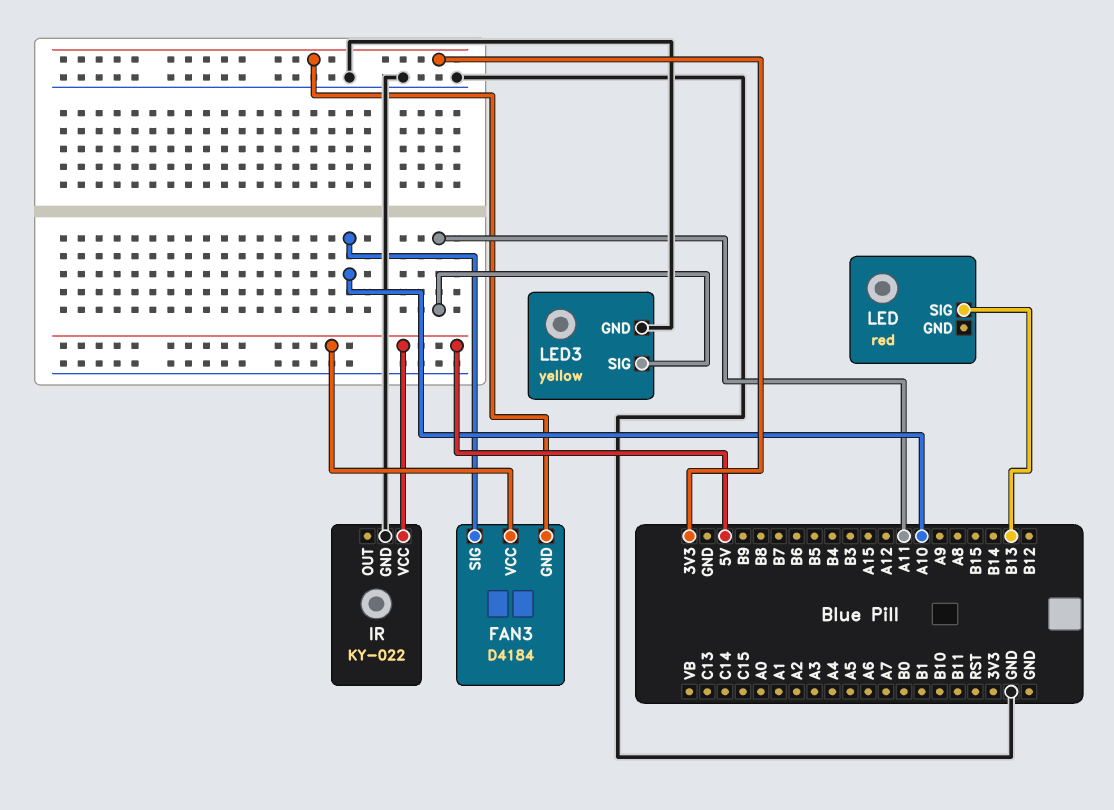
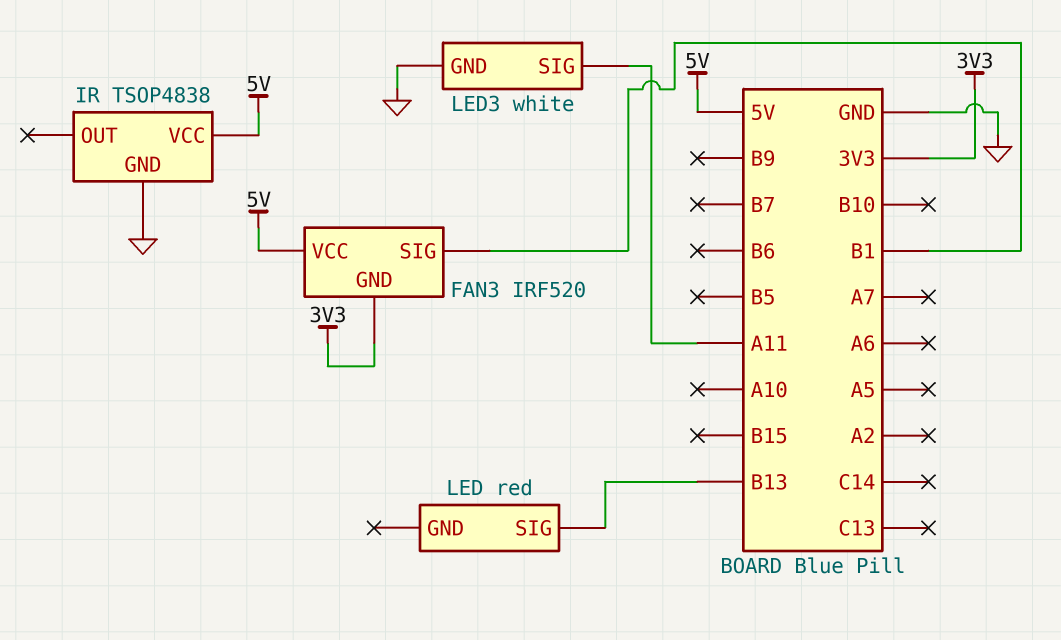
FAN3: D4184 -> IRF520
FAN3 pin SIG: A10 -> B1
IR: KY-022 -> TSOP4838
LED3: yellow -> white

